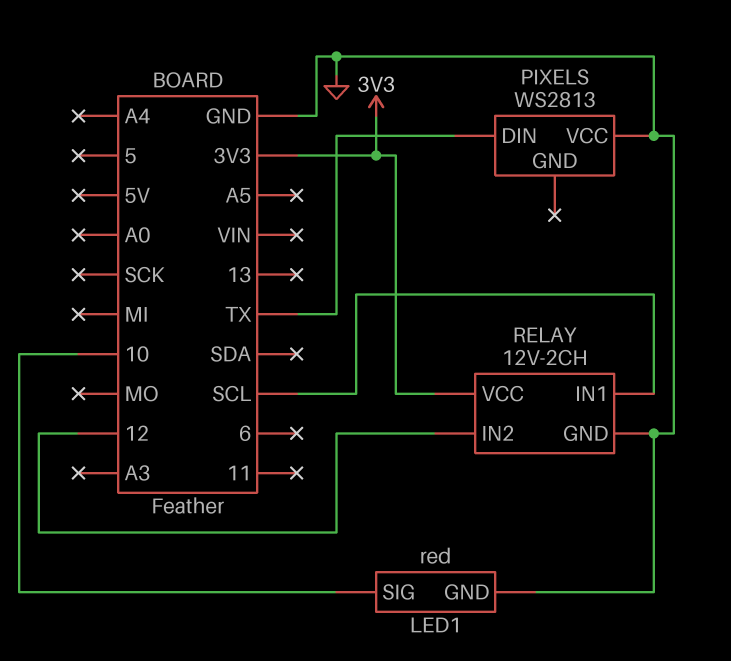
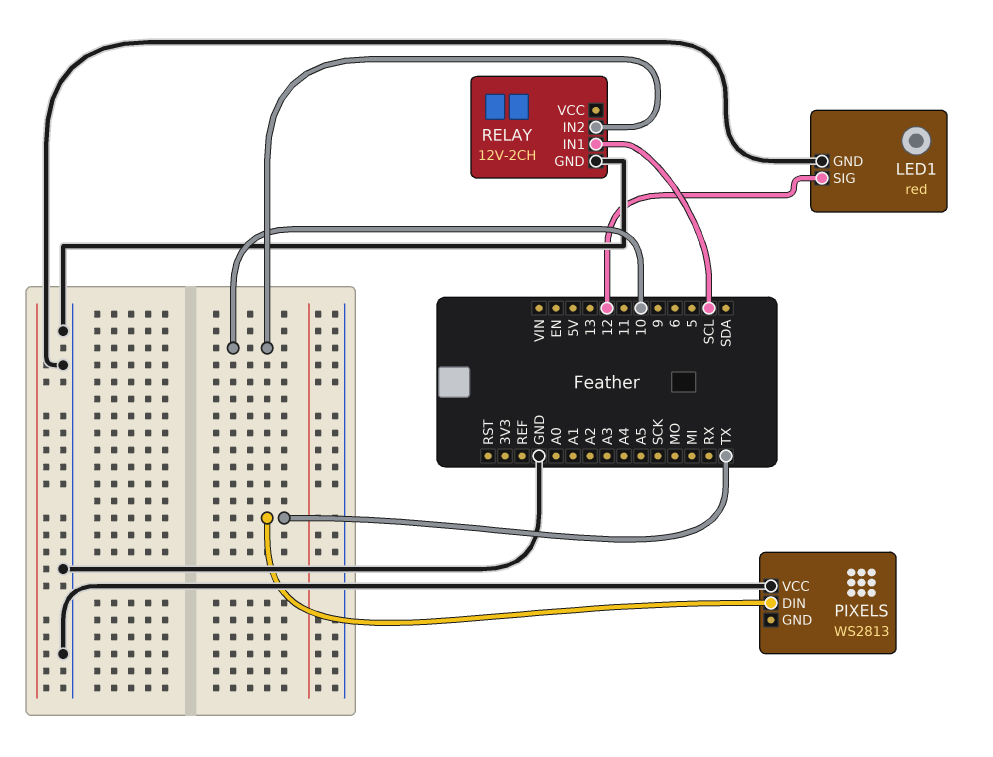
LED1 pin SIG: 10 -> 12
RELAY pin IN2: 12 -> 10
RELAY pin VCC: 3V3 -> none

